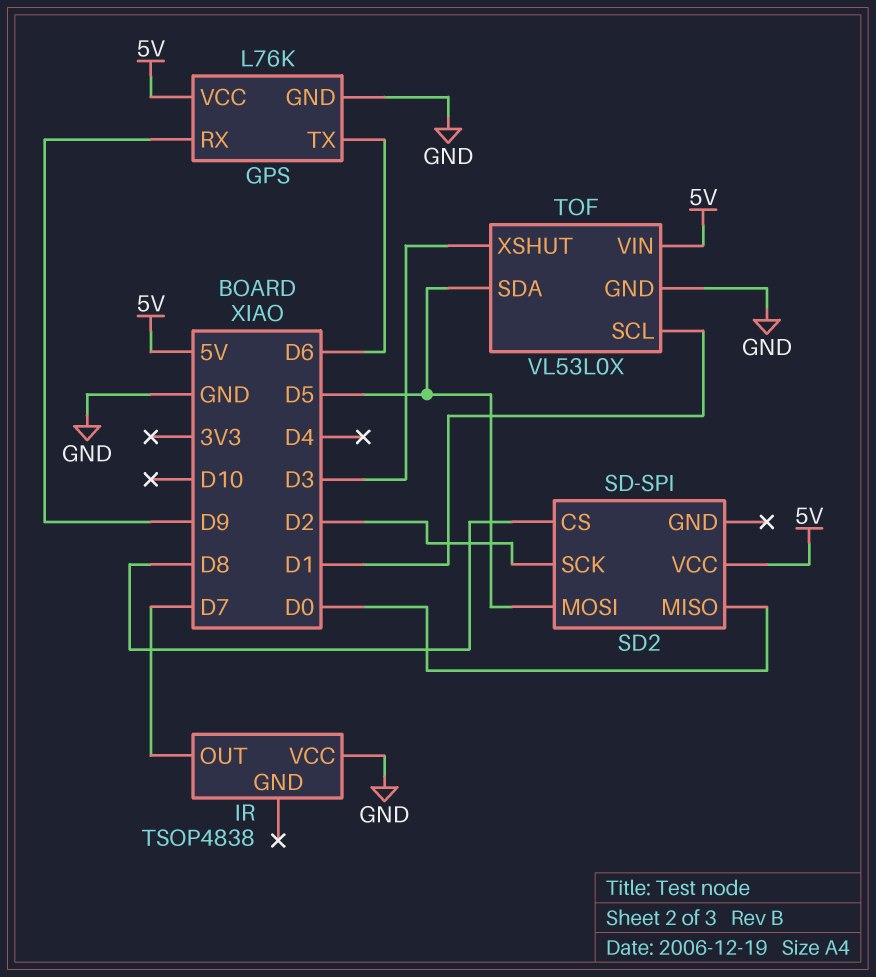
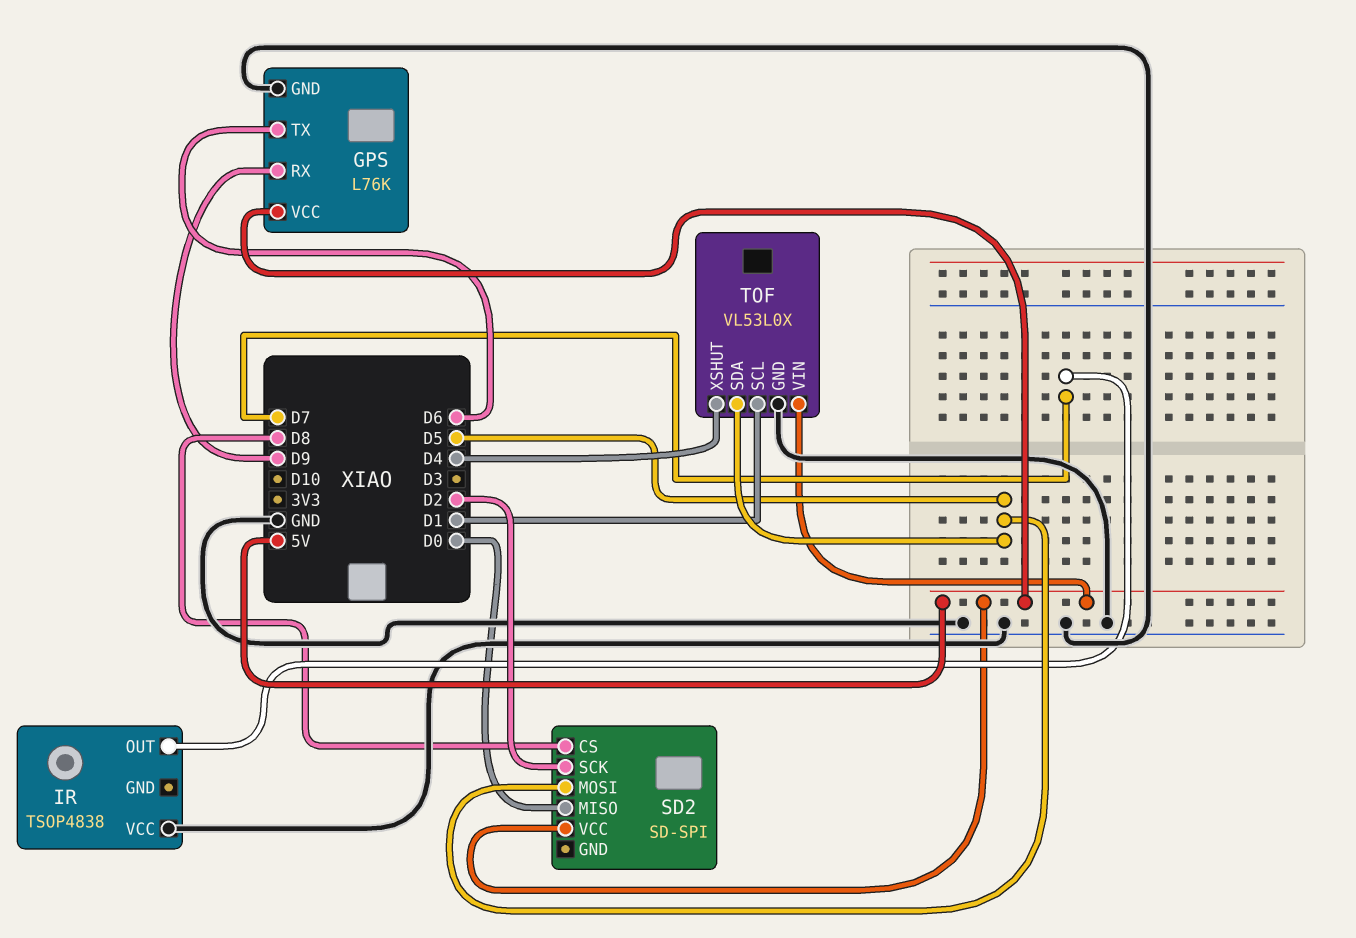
TOF pin XSHUT: D3 -> D4

